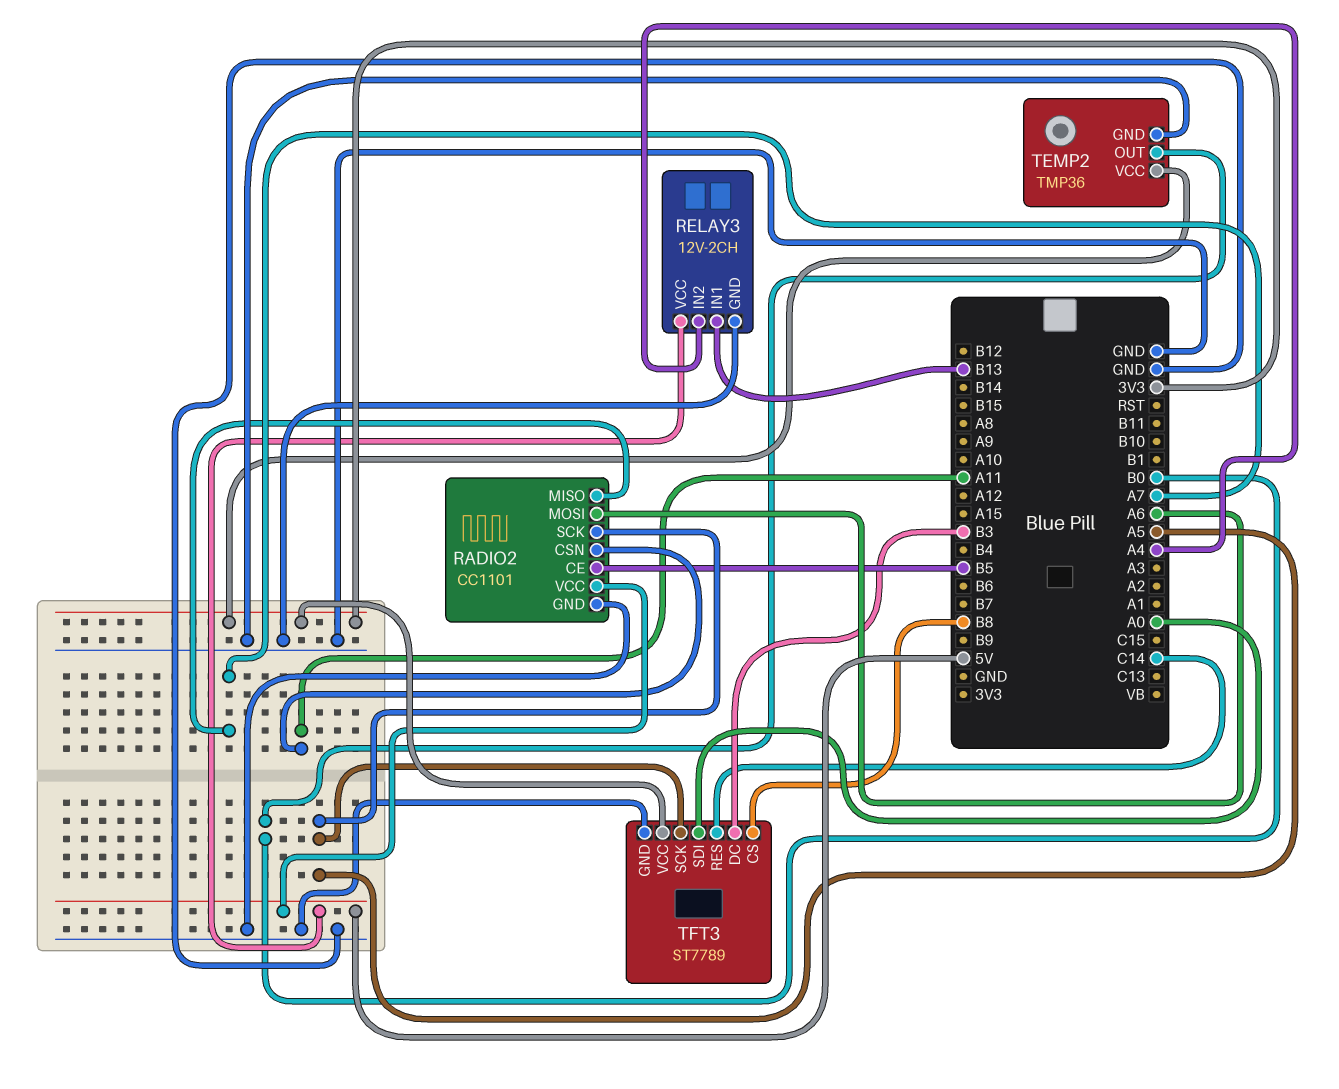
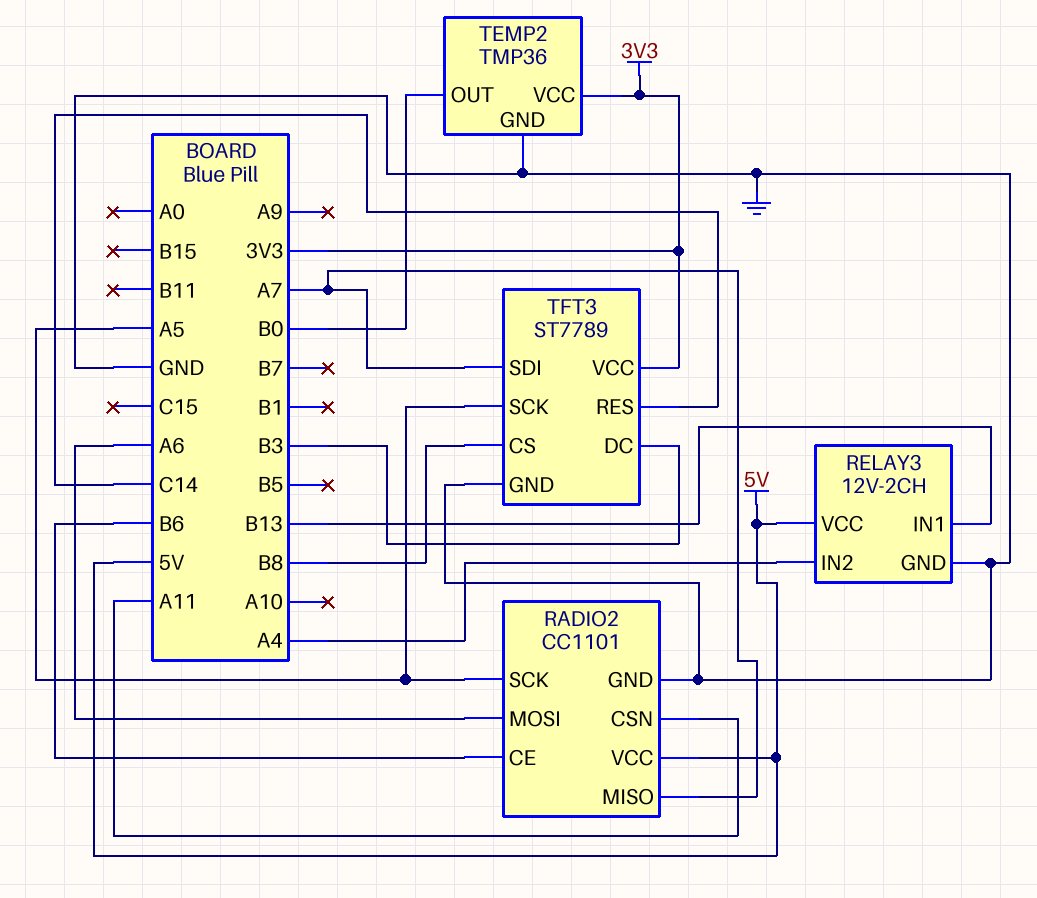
RADIO2 pin CE: B5 -> B6
TFT3 pin SDI: A0 -> A7

